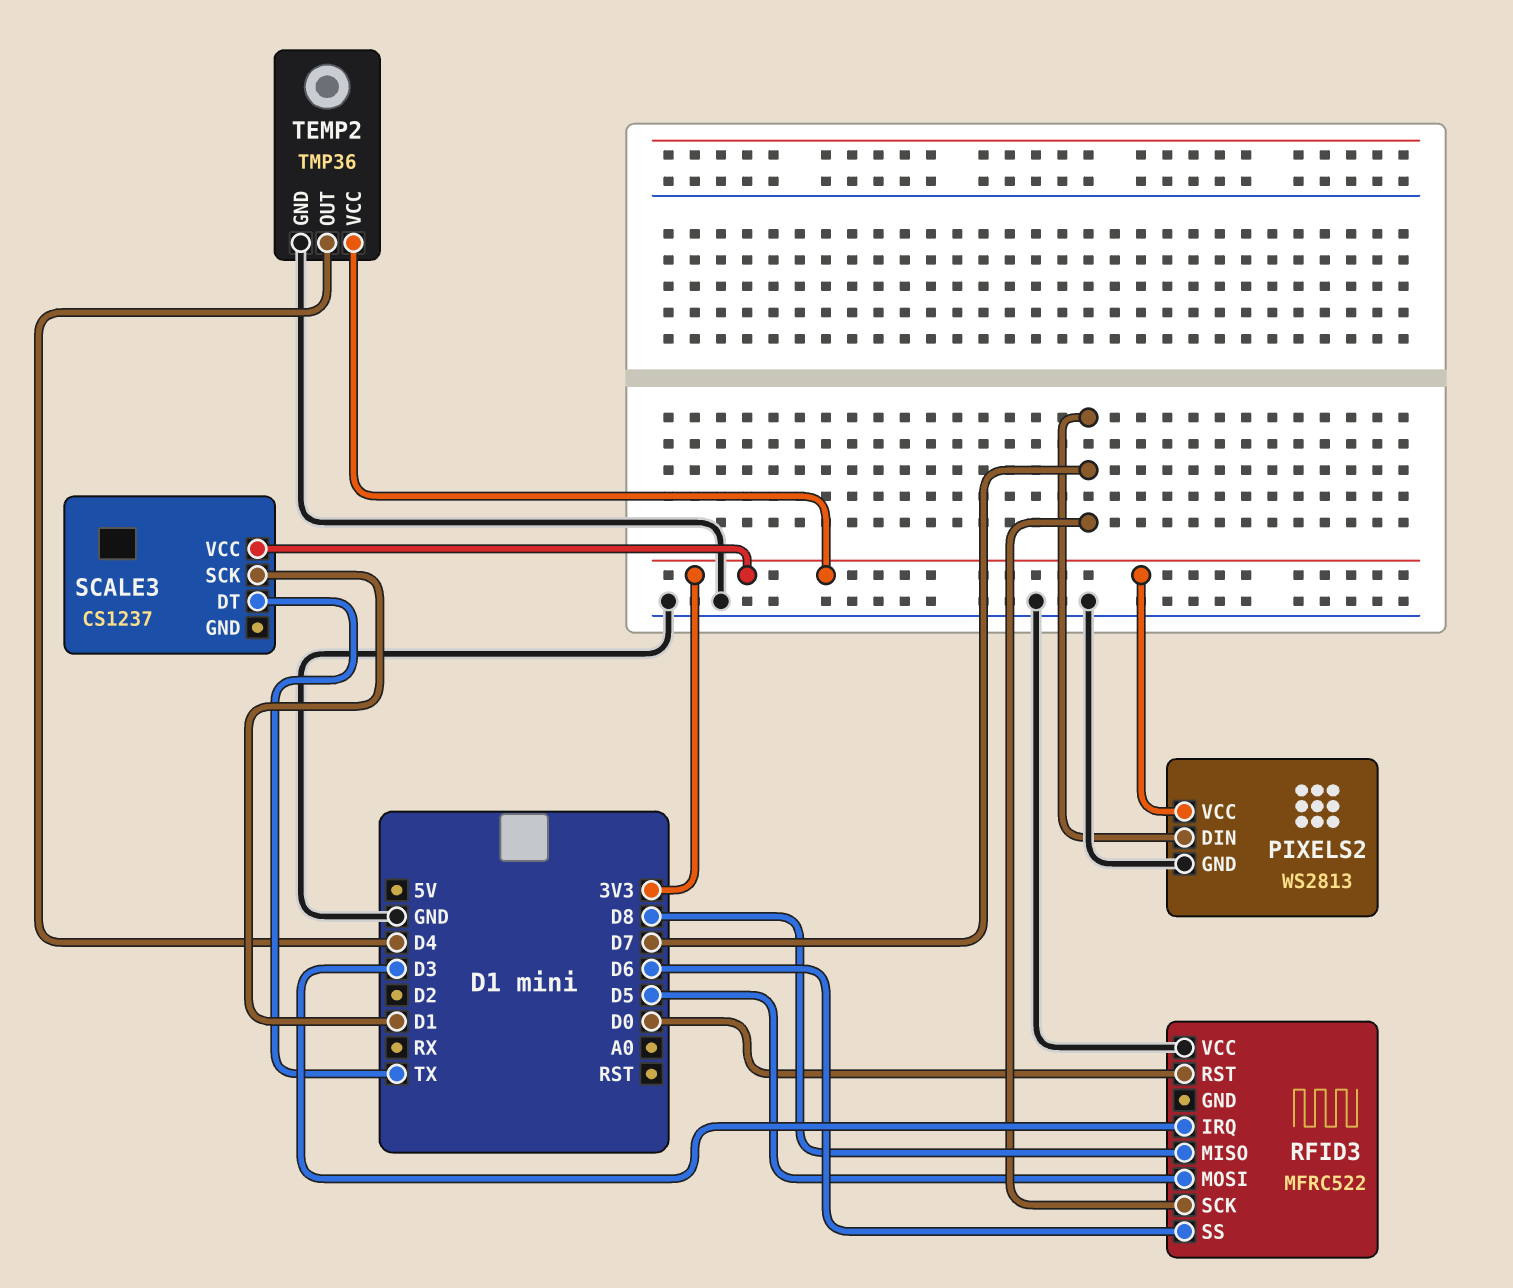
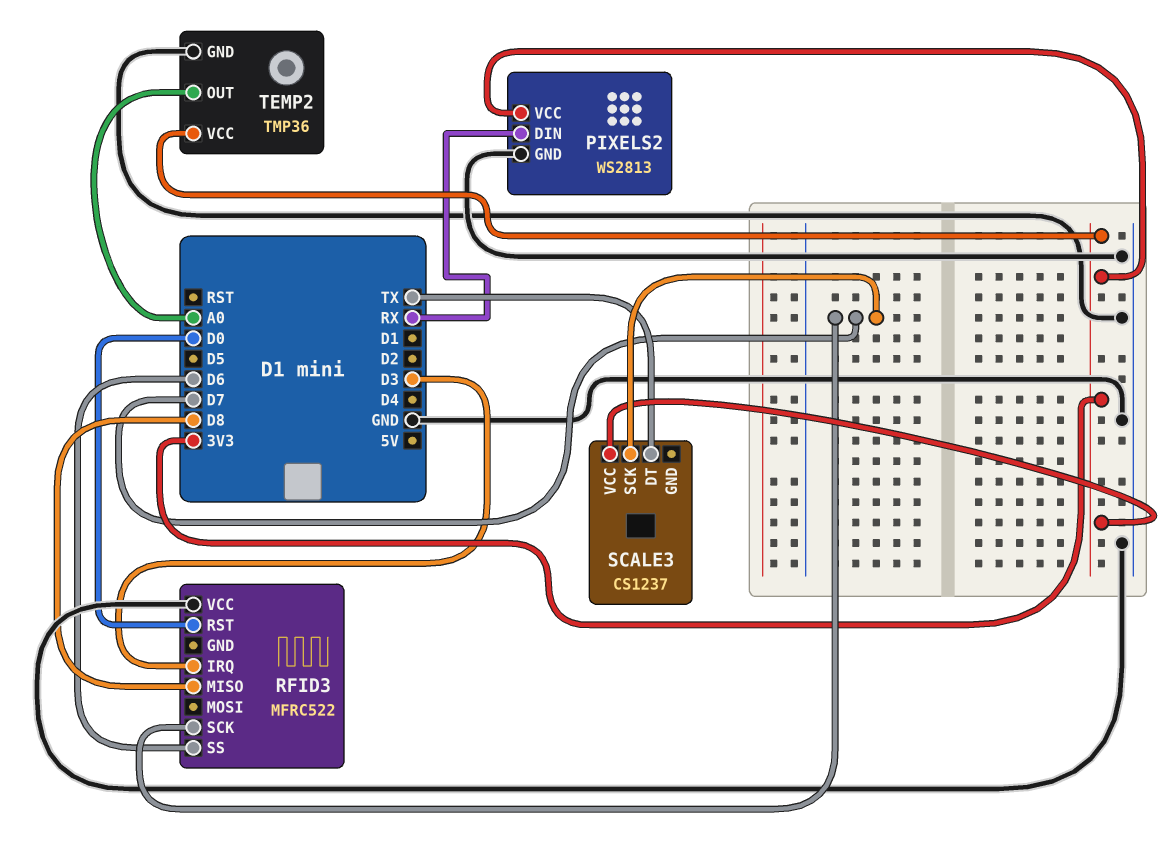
PIXELS2 pin DIN: D7 -> RX
RFID3 pin MOSI: D5 -> none
SCALE3 pin SCK: D1 -> D7
TEMP2 pin OUT: D4 -> A0

